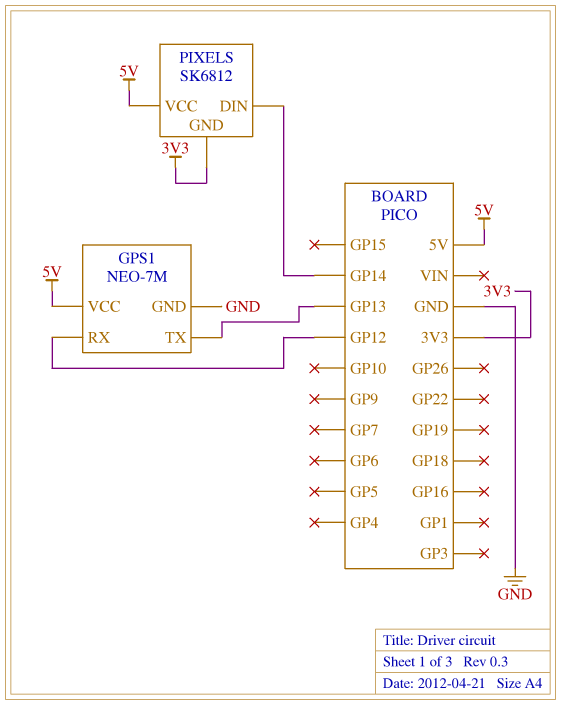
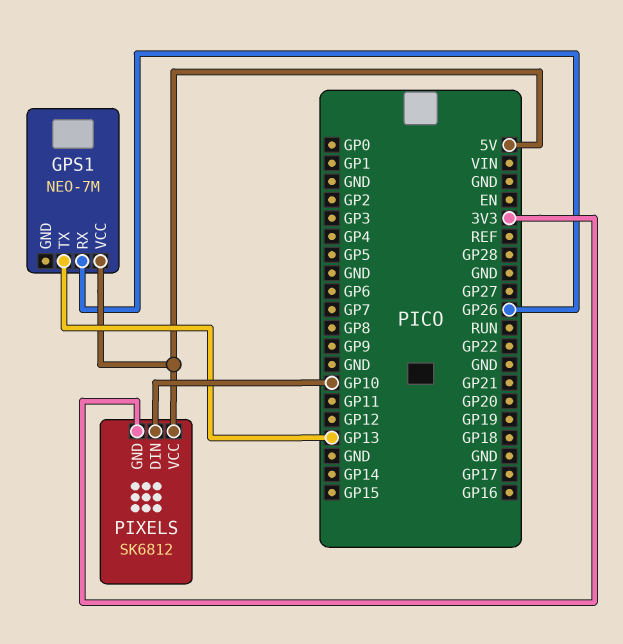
GPS1 pin GND: GND -> none
GPS1 pin RX: GP12 -> GP26
PIXELS pin DIN: GP14 -> GP10

